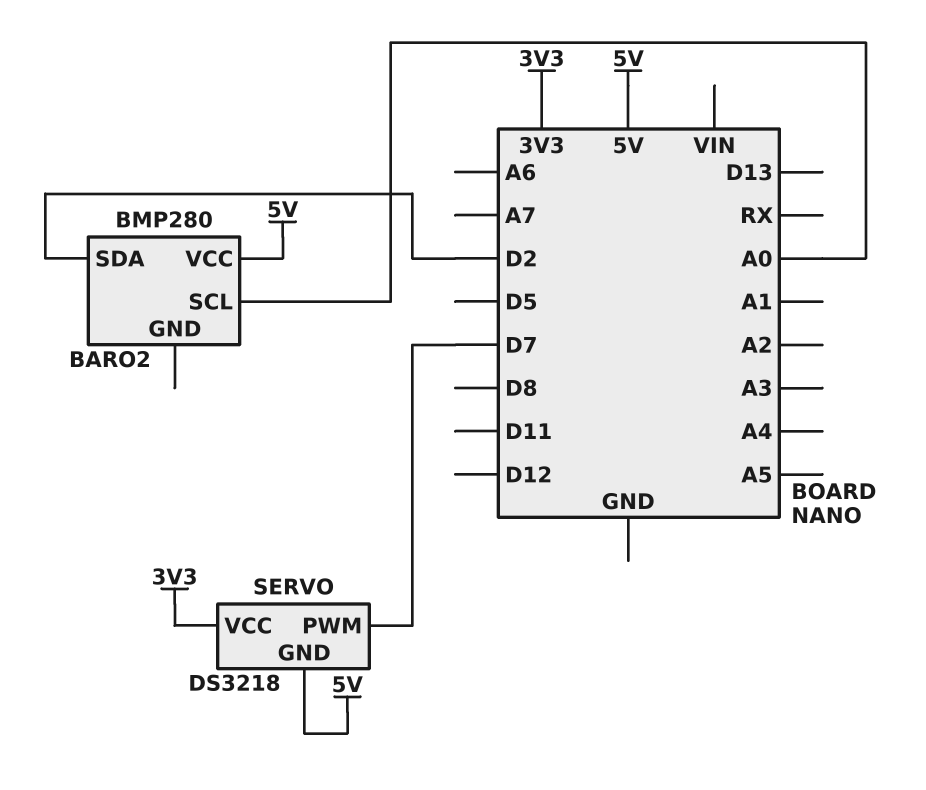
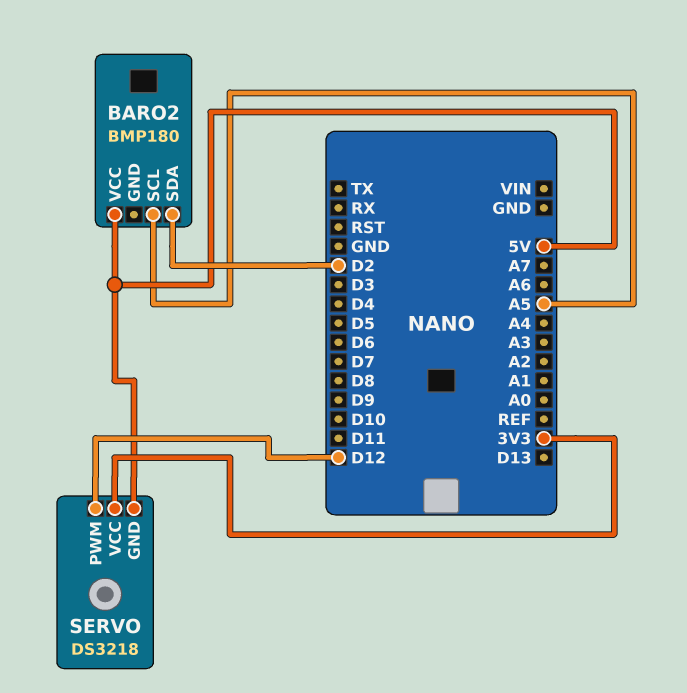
BARO2: BMP280 -> BMP180
BARO2 pin SCL: A0 -> A5
SERVO pin PWM: D7 -> D12

